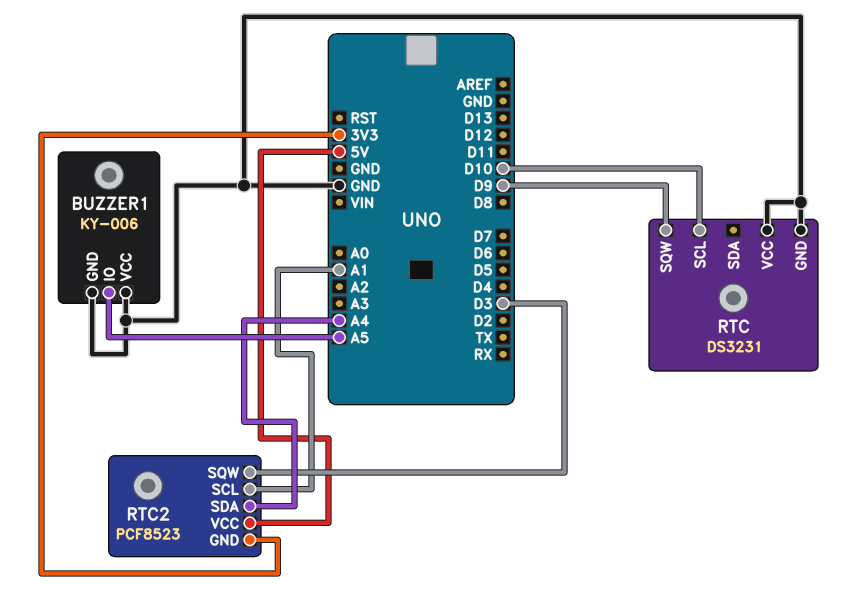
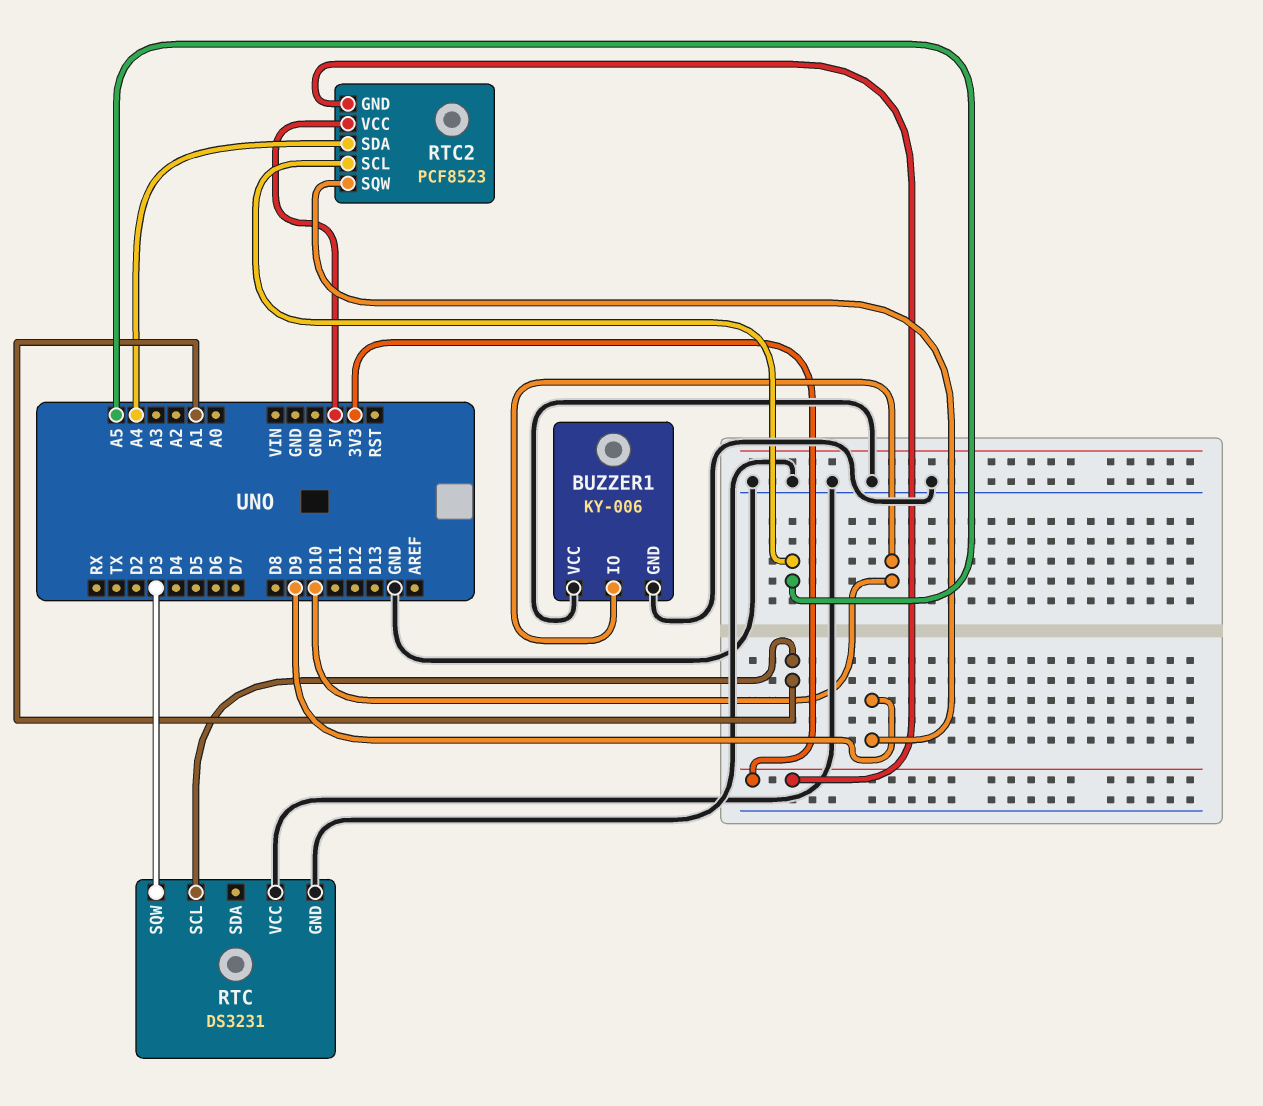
BUZZER1 pin IO: A5 -> D10
RTC pin SCL: D10 -> A1
RTC pin SQW: D9 -> D3
RTC2 pin SCL: A1 -> A5
RTC2 pin SQW: D3 -> D9

